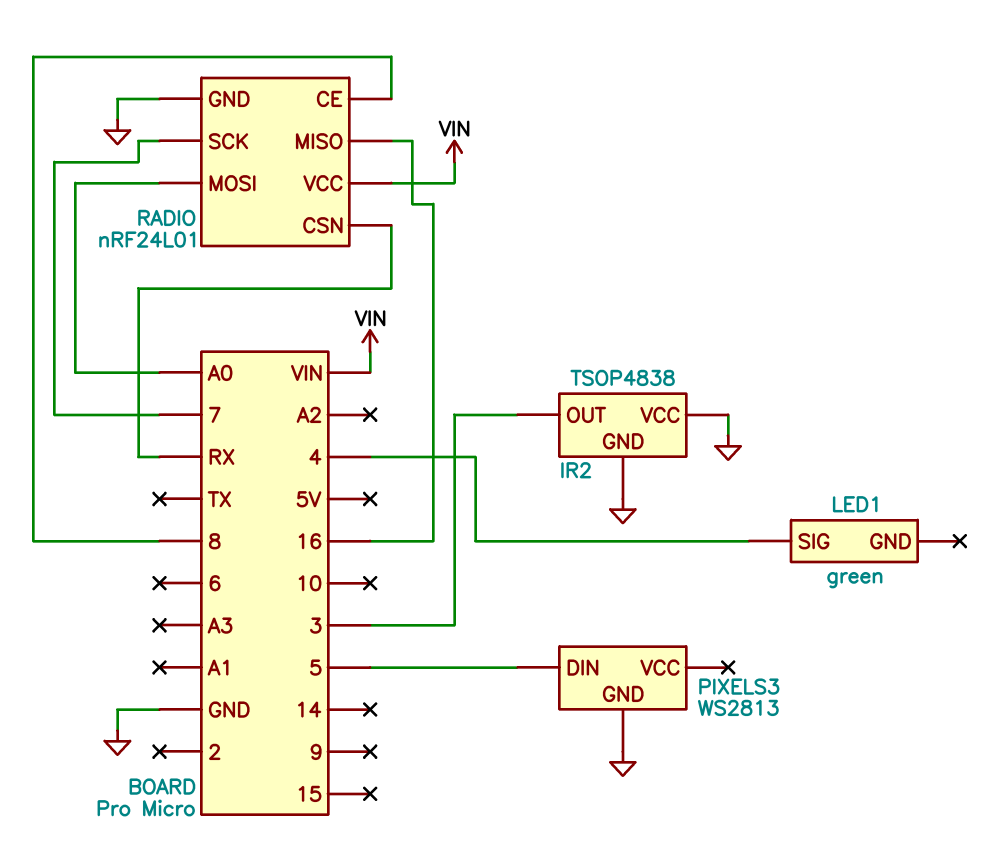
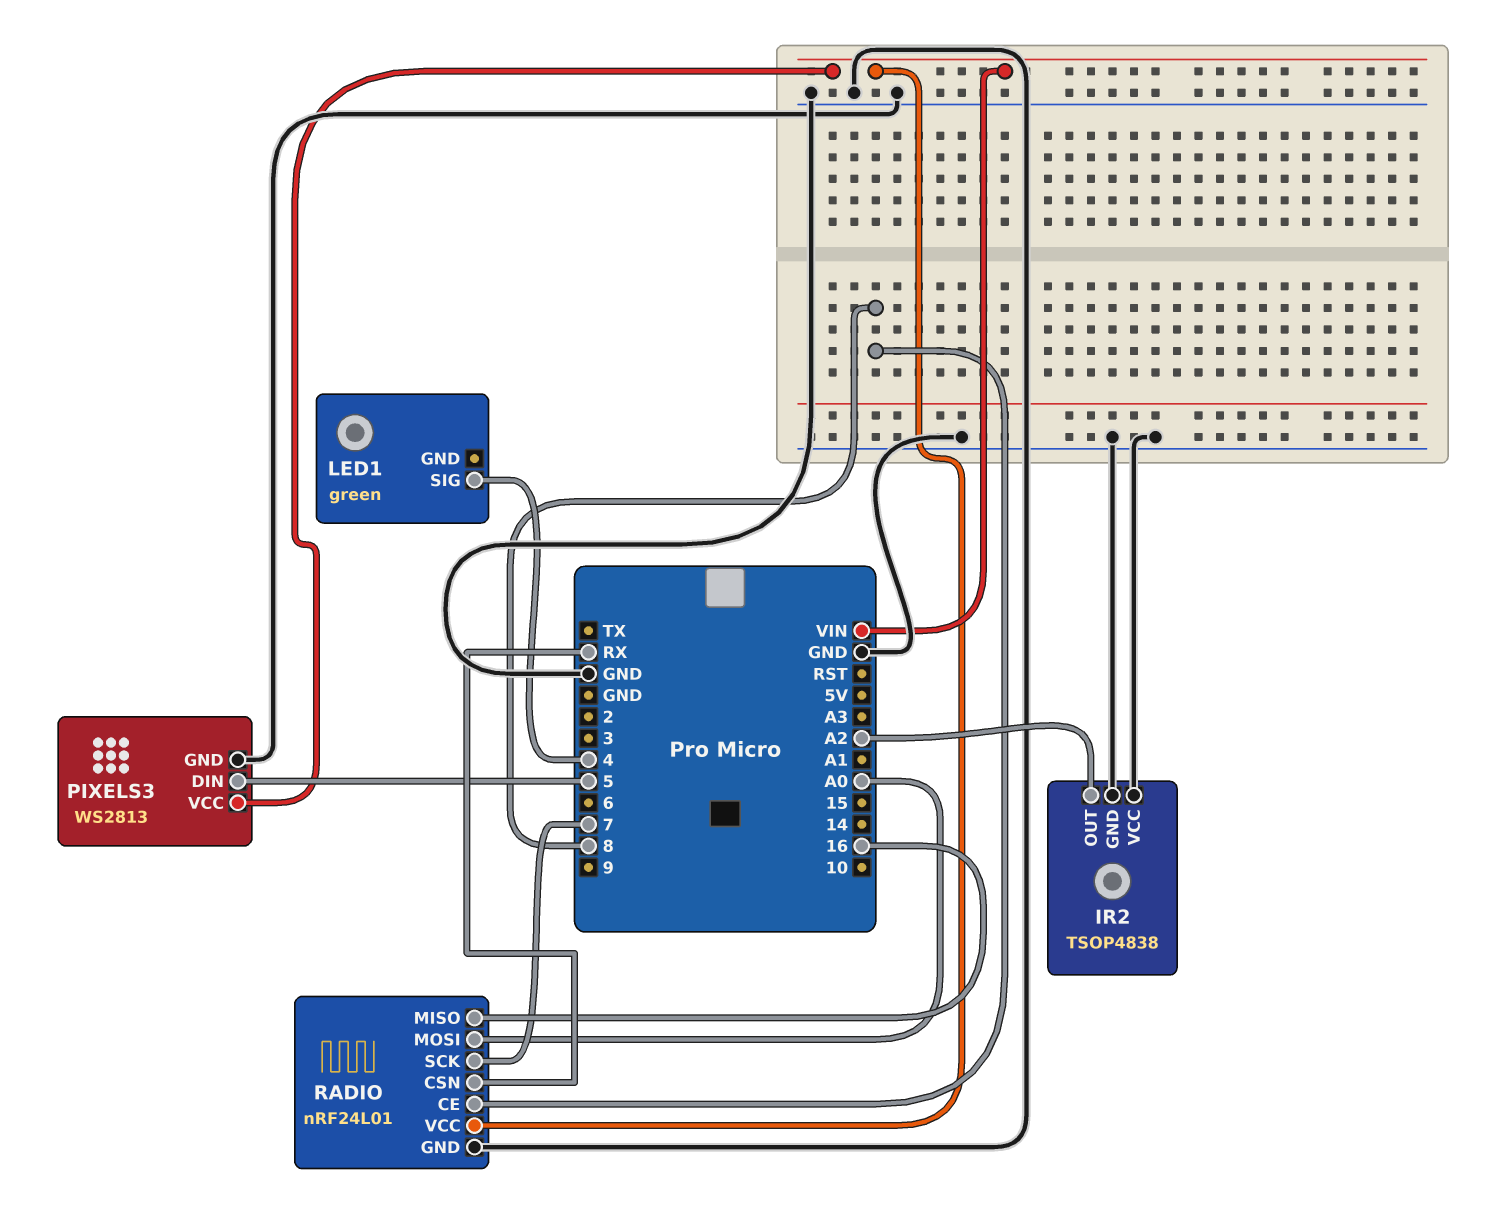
IR2 pin OUT: 3 -> A2
PIXELS3 pin VCC: none -> VIN

